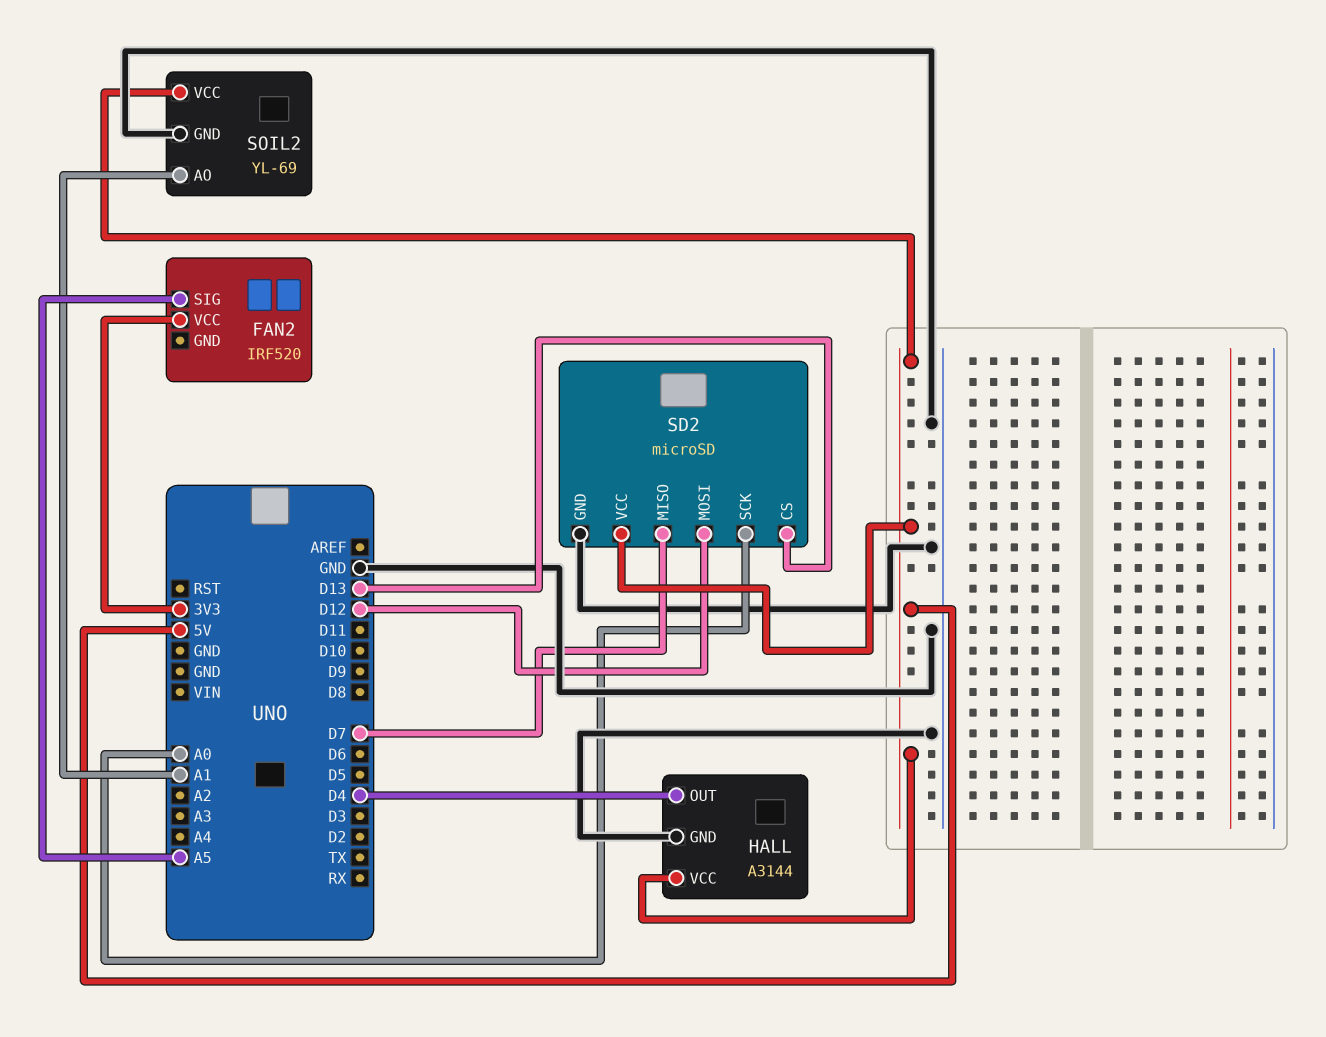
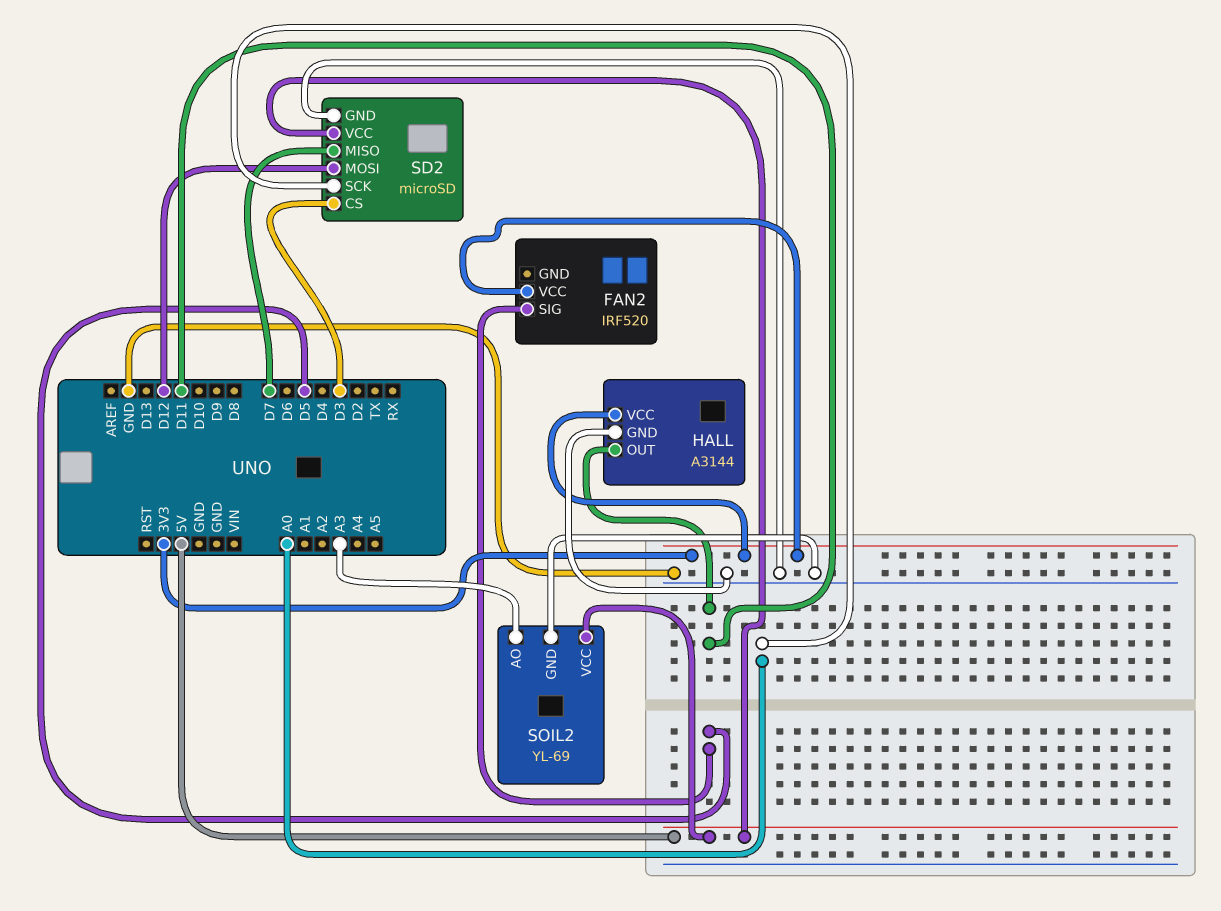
FAN2 pin SIG: A5 -> D5
HALL pin OUT: D4 -> D11
HALL pin VCC: 5V -> 3V3
SD2 pin CS: D13 -> D3
SOIL2 pin AO: A1 -> A3

